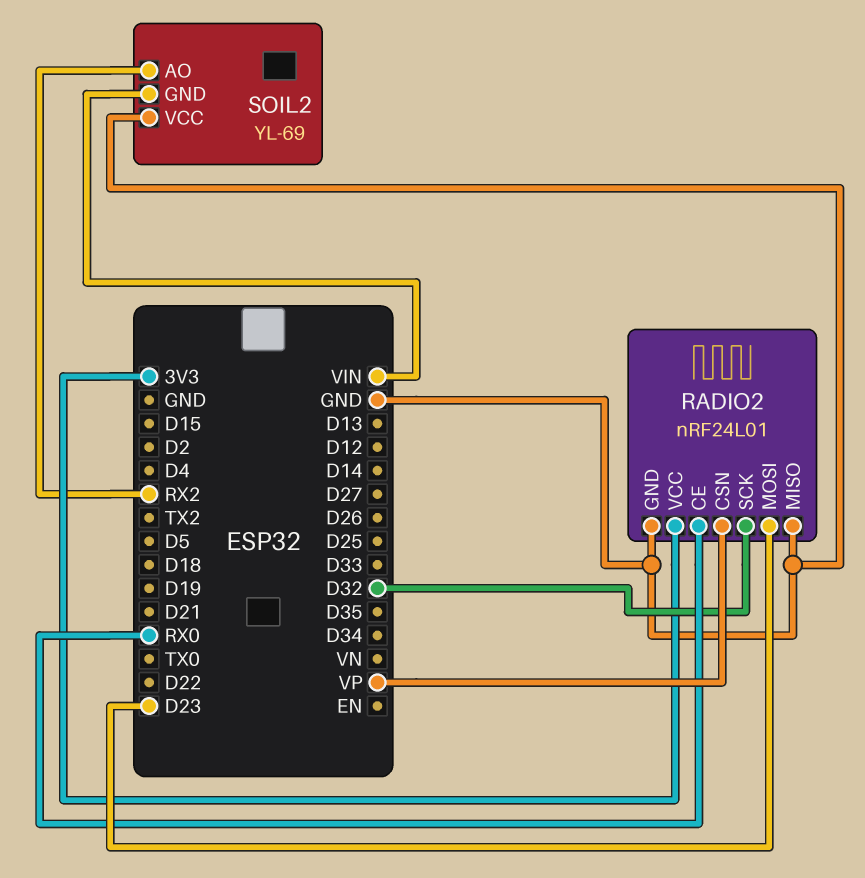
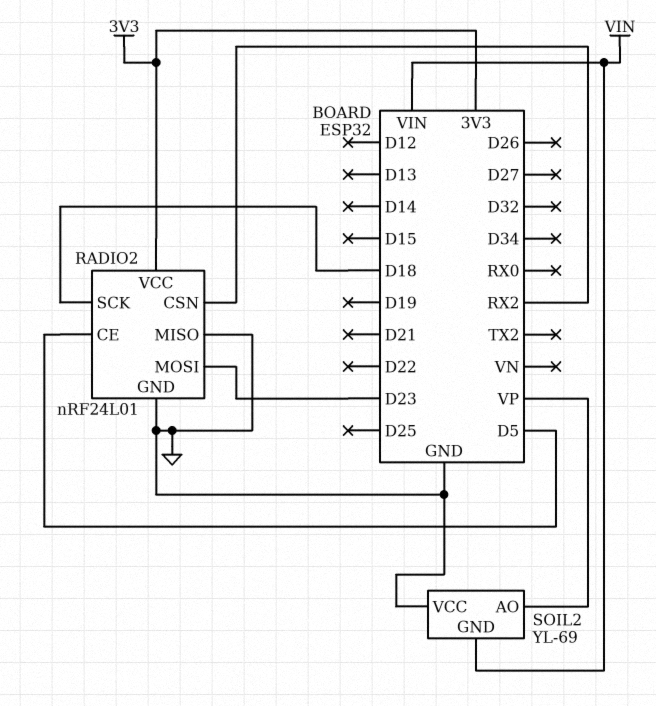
RADIO2 pin CE: RX0 -> D5
RADIO2 pin CSN: VP -> RX2
RADIO2 pin SCK: D32 -> D18
SOIL2 pin AO: RX2 -> VP

